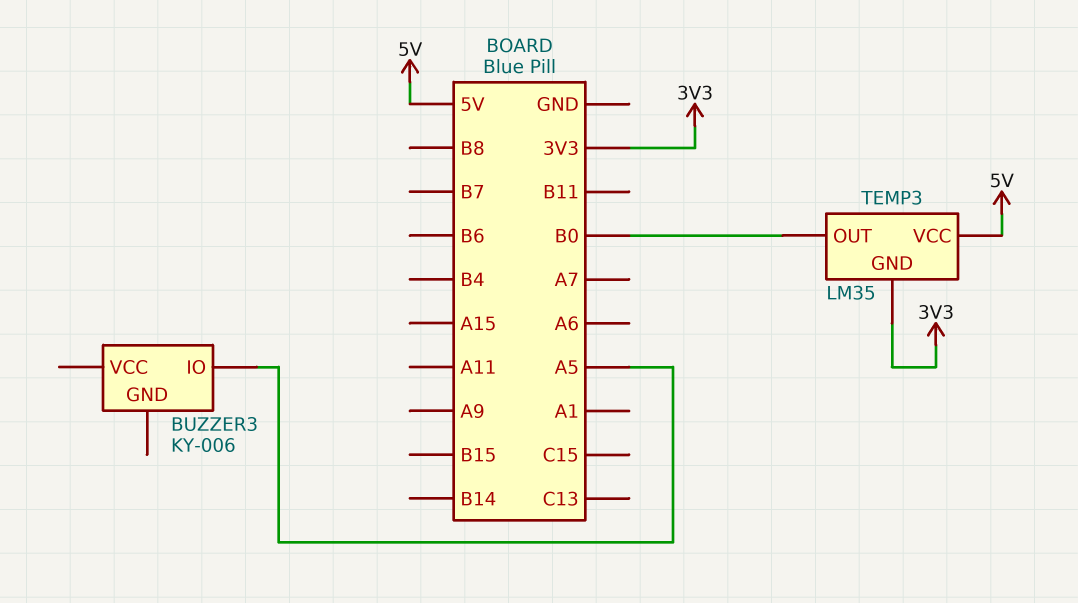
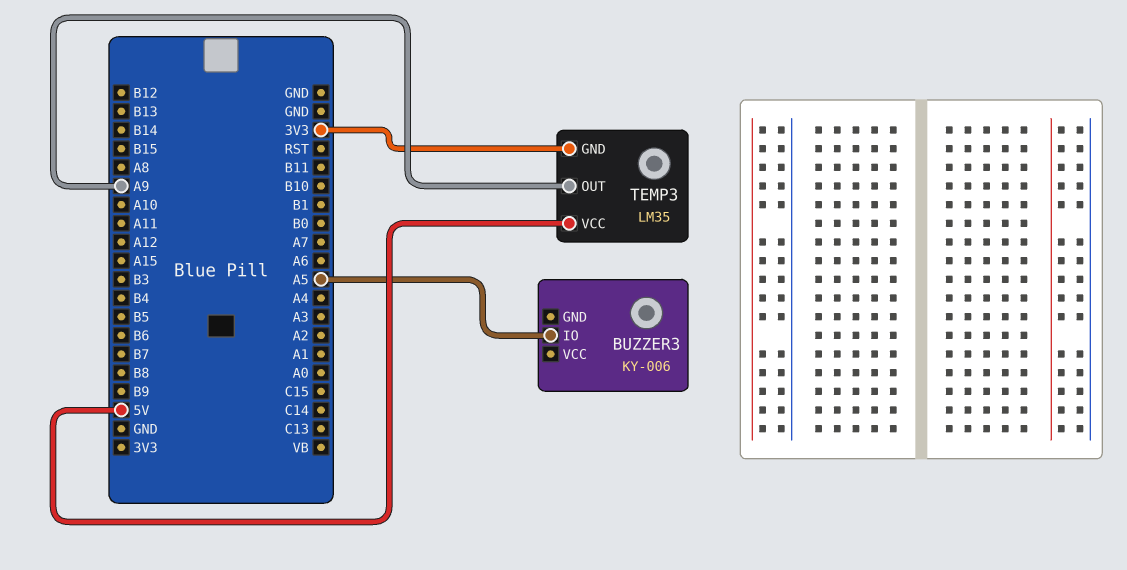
TEMP3 pin OUT: B0 -> A9

